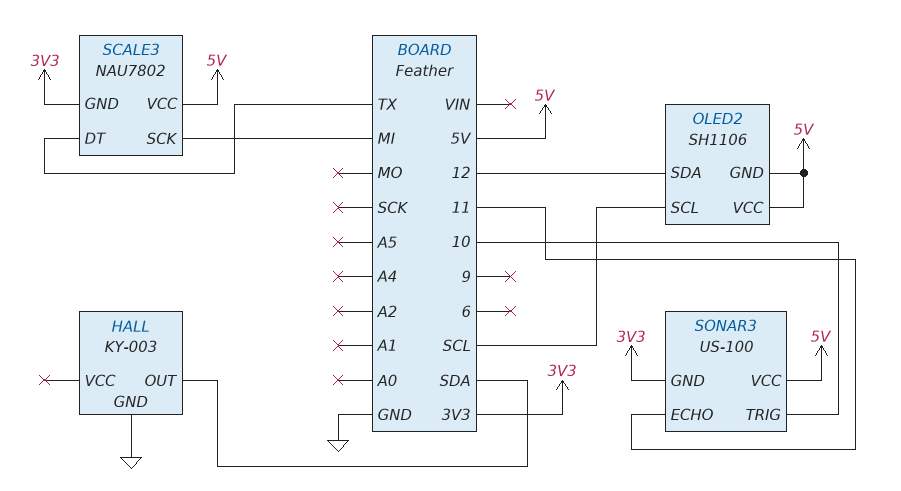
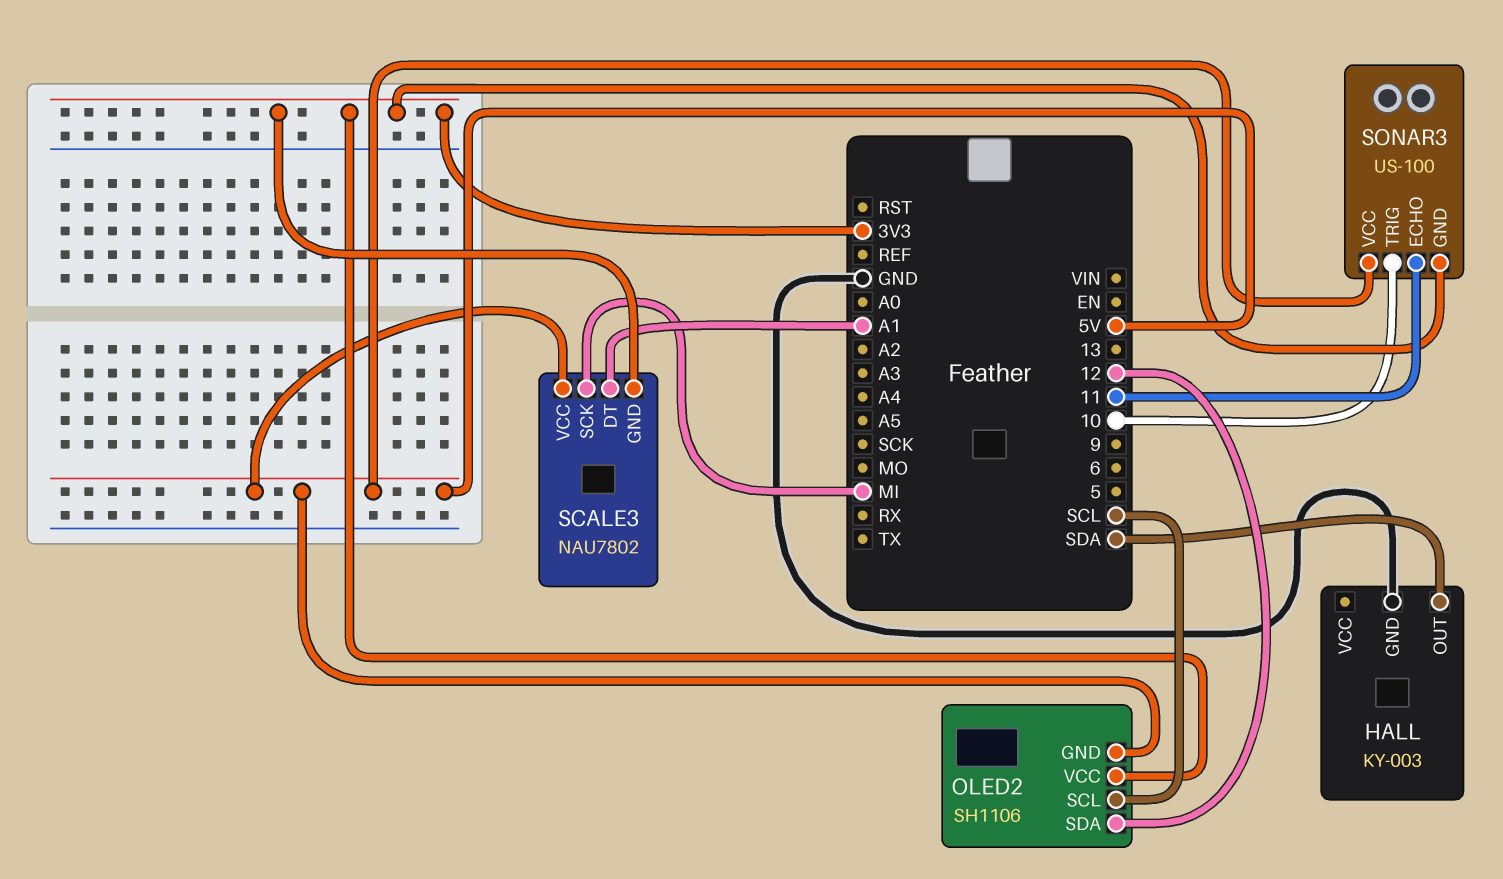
OLED2 pin VCC: 5V -> 3V3
SCALE3 pin DT: TX -> A1

